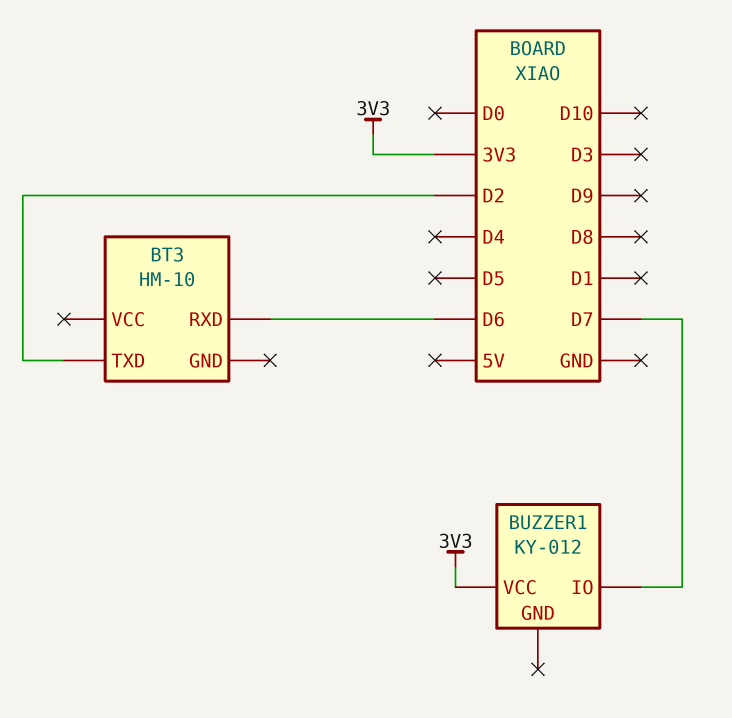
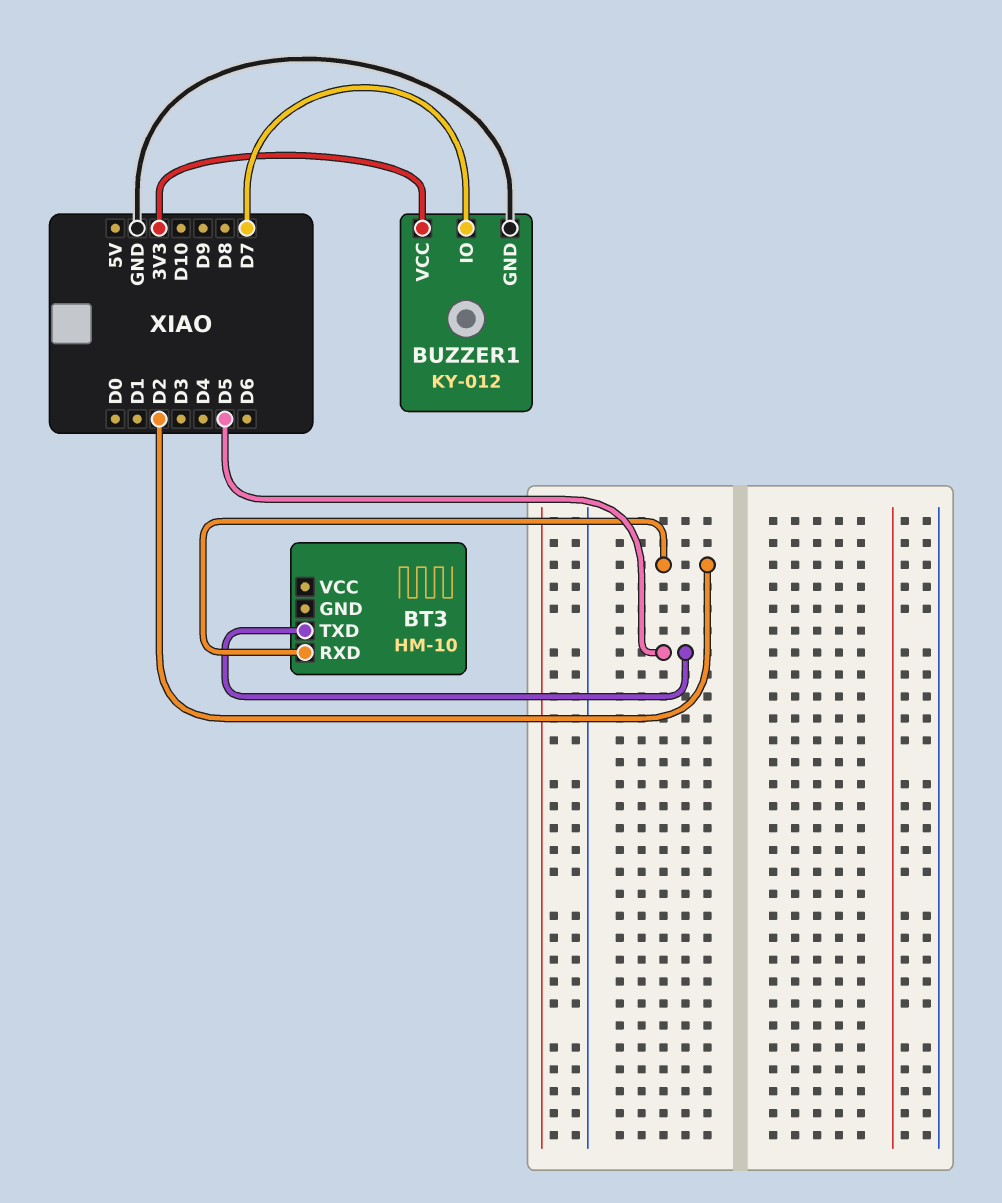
BT3 pin RXD: D6 -> D2
BT3 pin TXD: D2 -> D5
BUZZER1 pin GND: none -> GND

